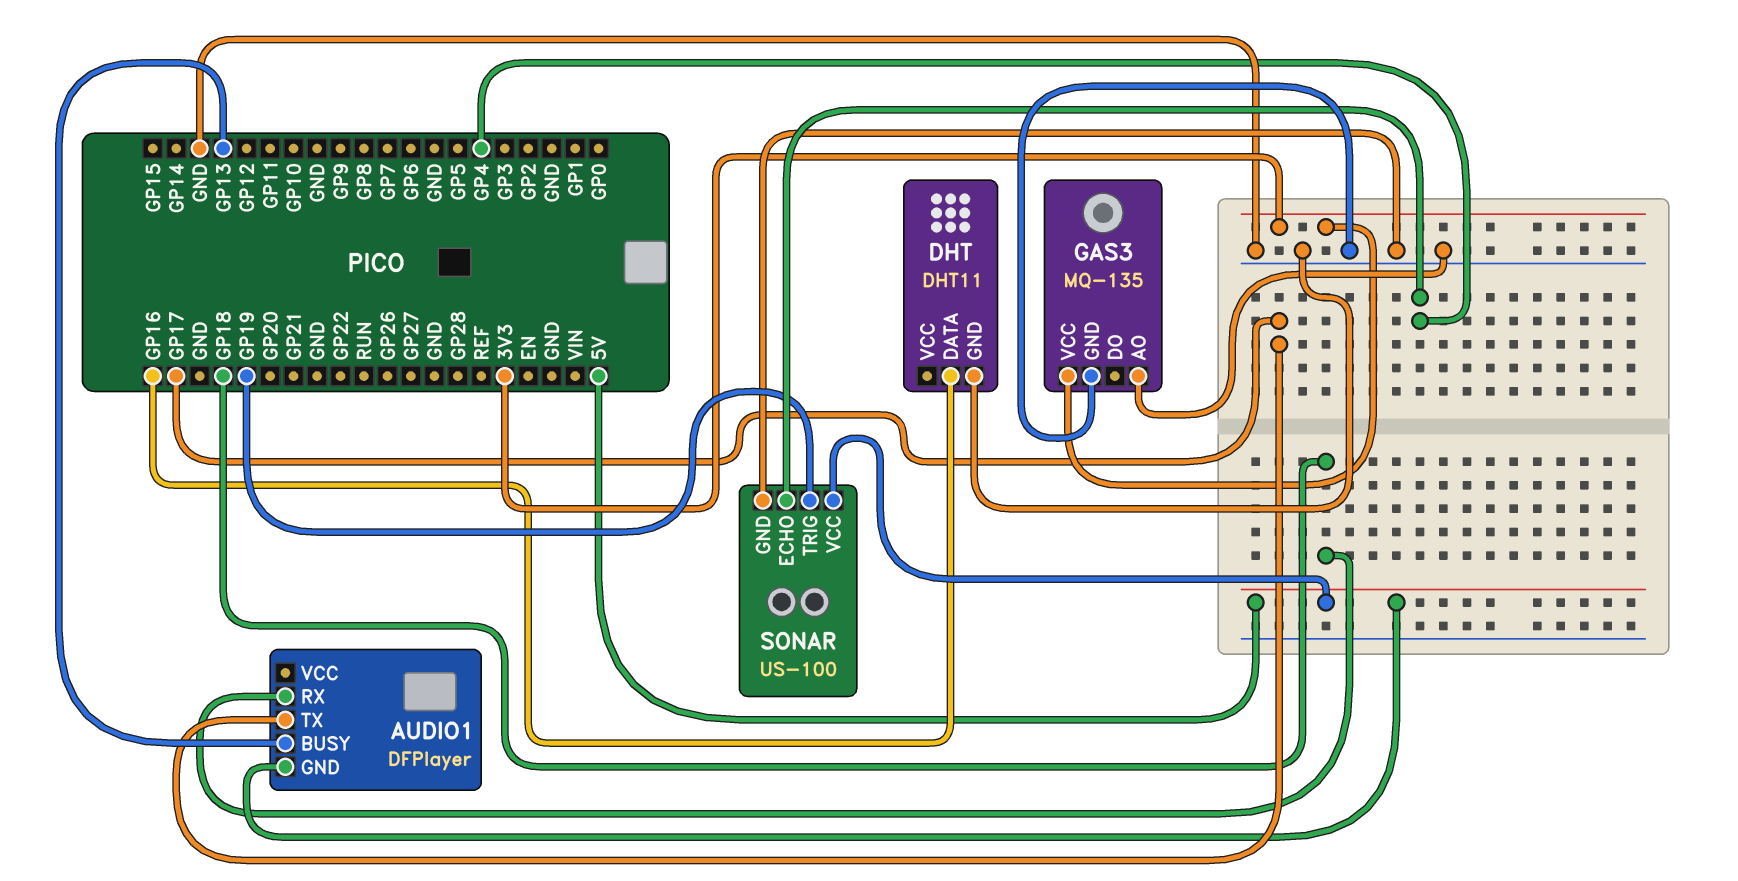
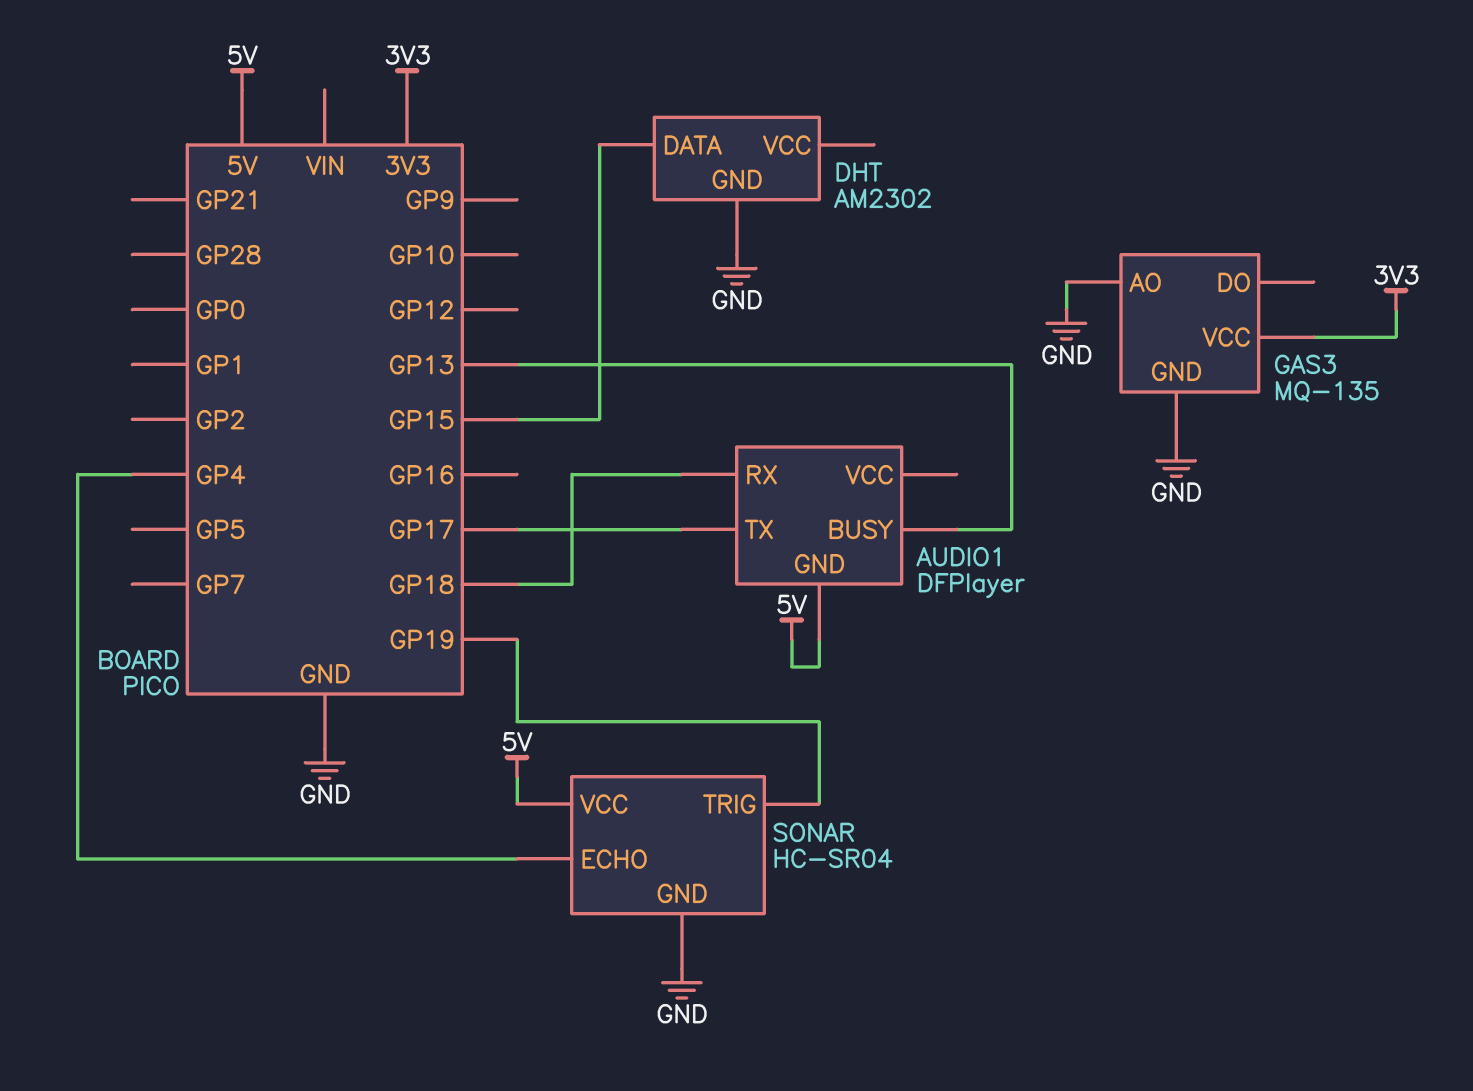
DHT: DHT11 -> AM2302
DHT pin DATA: GP16 -> GP15
SONAR: US-100 -> HC-SR04

